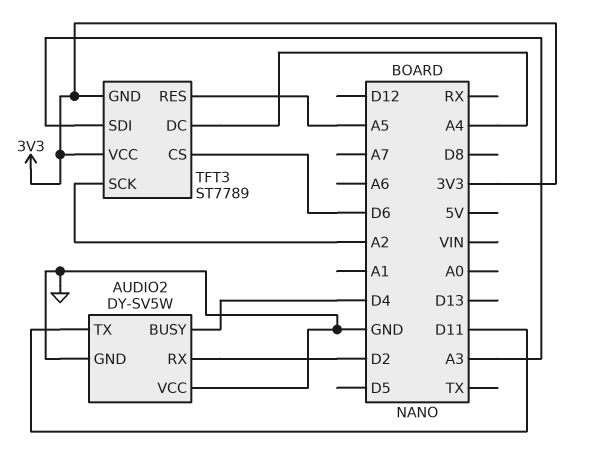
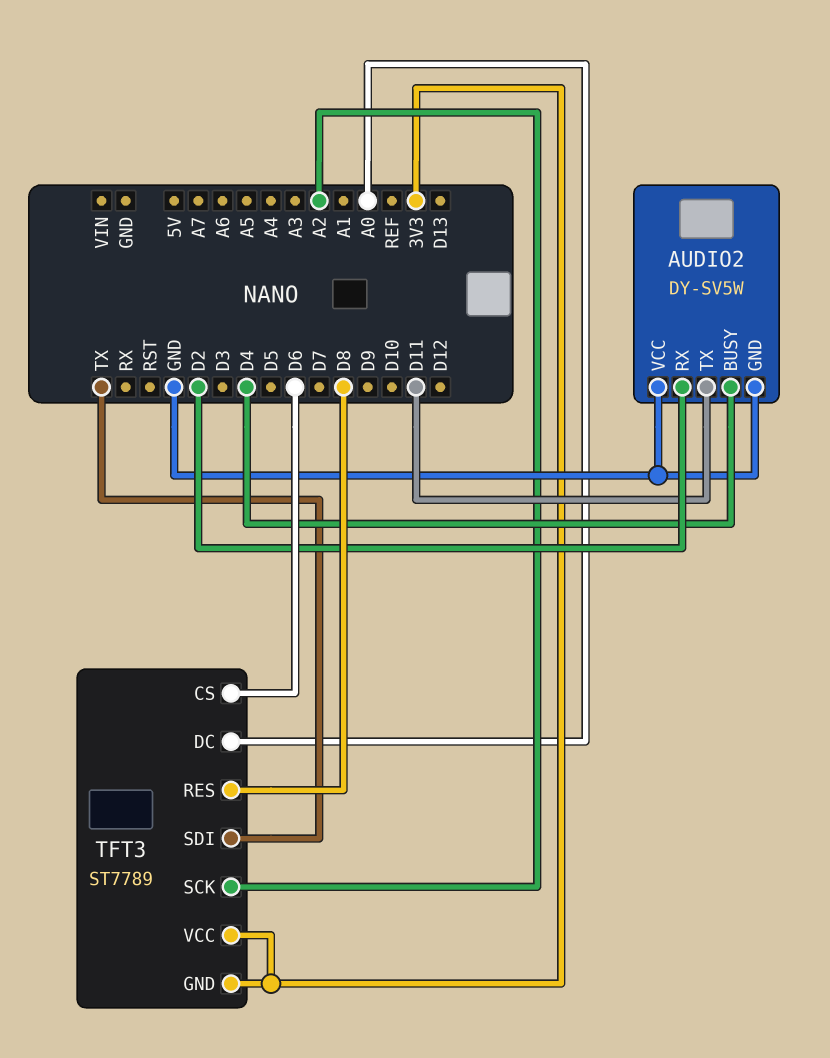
TFT3 pin DC: A4 -> A0
TFT3 pin RES: A5 -> D8
TFT3 pin SDI: A3 -> TX

